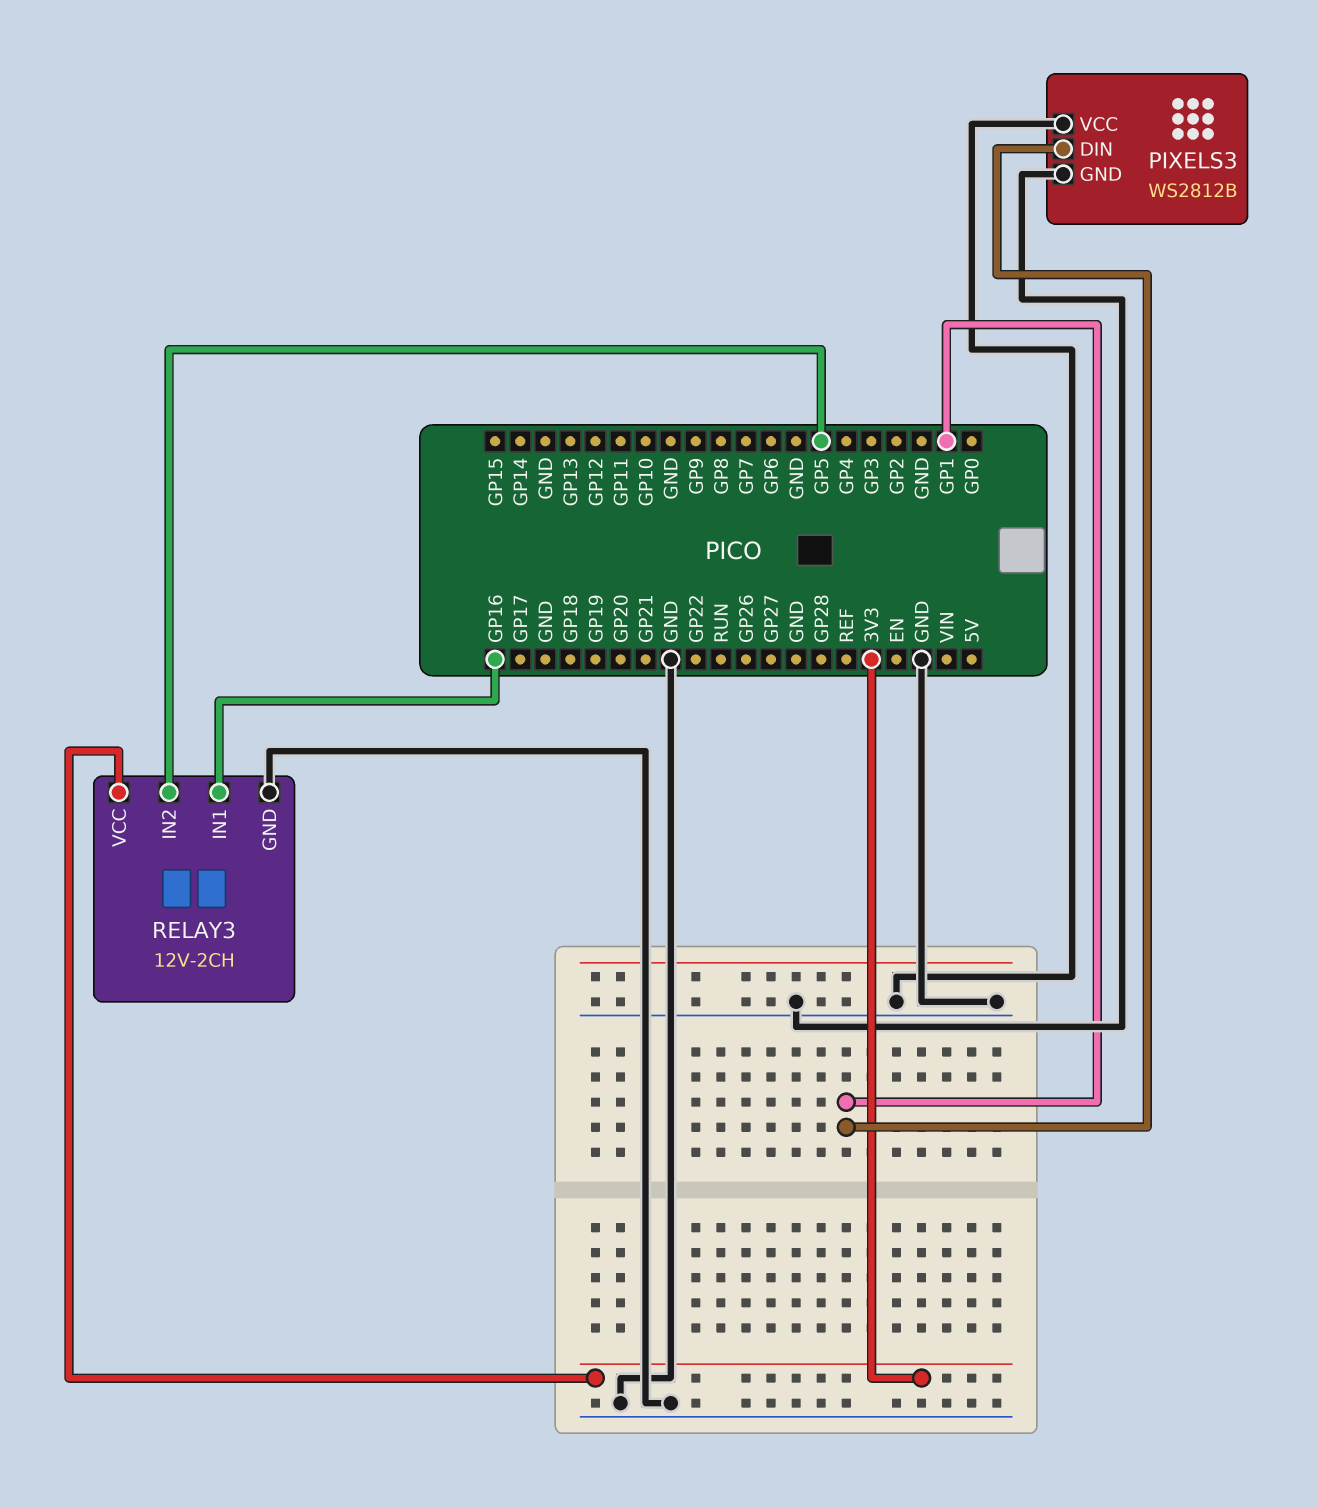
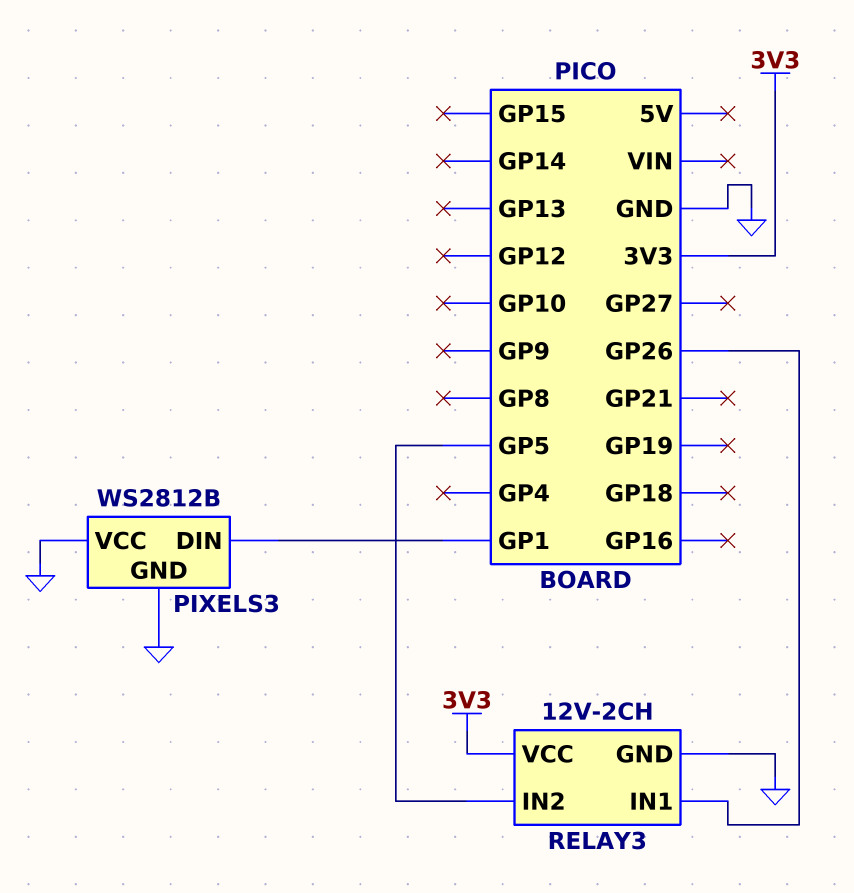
RELAY3 pin IN1: GP16 -> GP26

